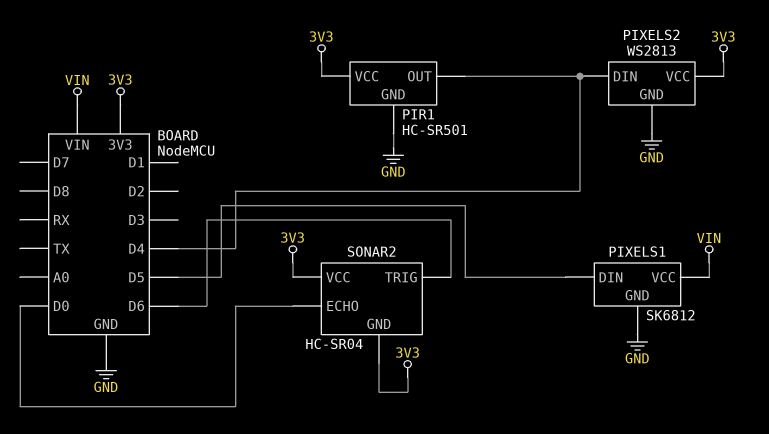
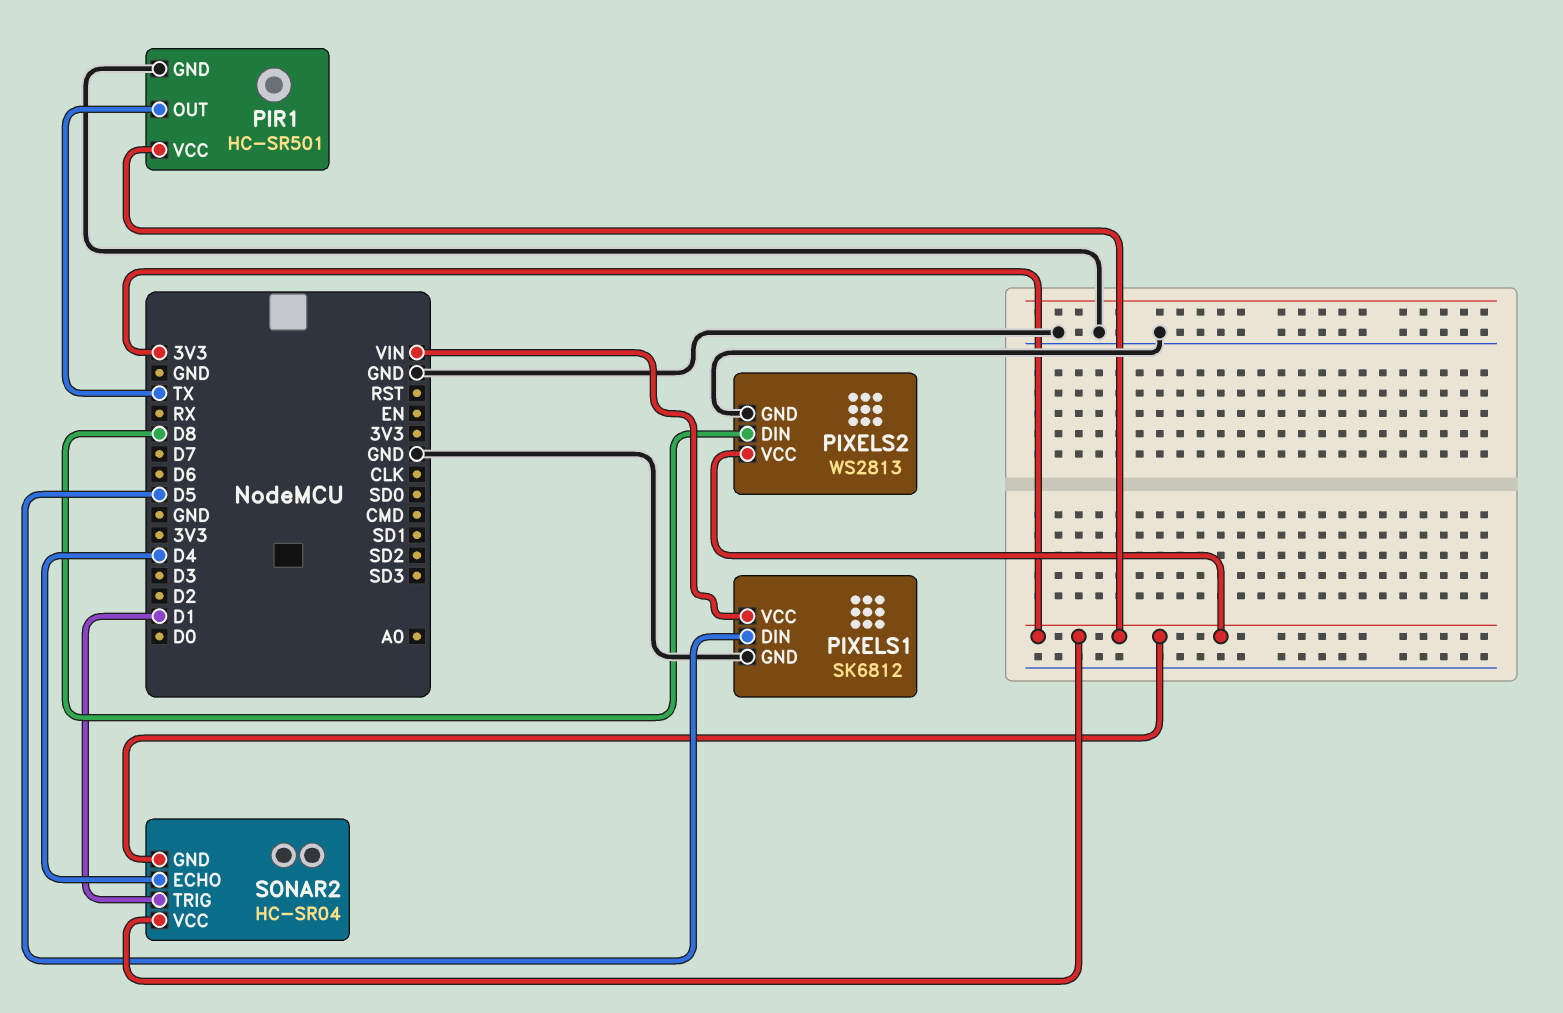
PIR1 pin OUT: D4 -> TX
PIXELS2 pin DIN: D4 -> D8
SONAR2 pin ECHO: D0 -> D4
SONAR2 pin TRIG: D6 -> D1

